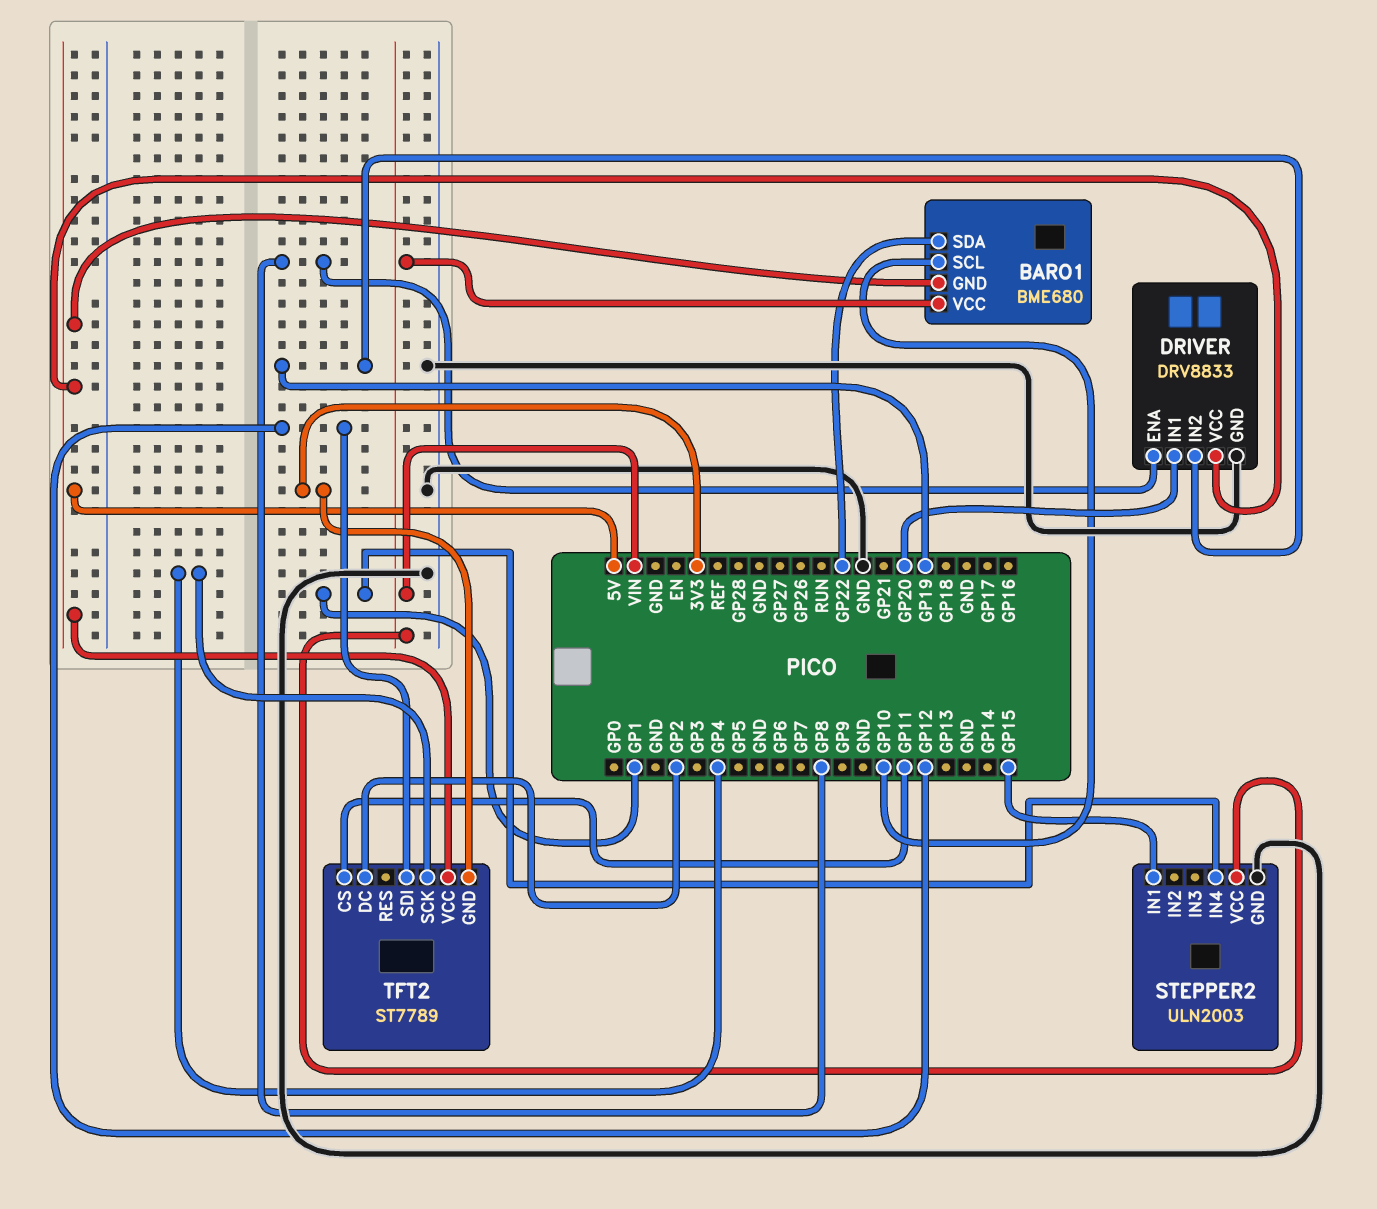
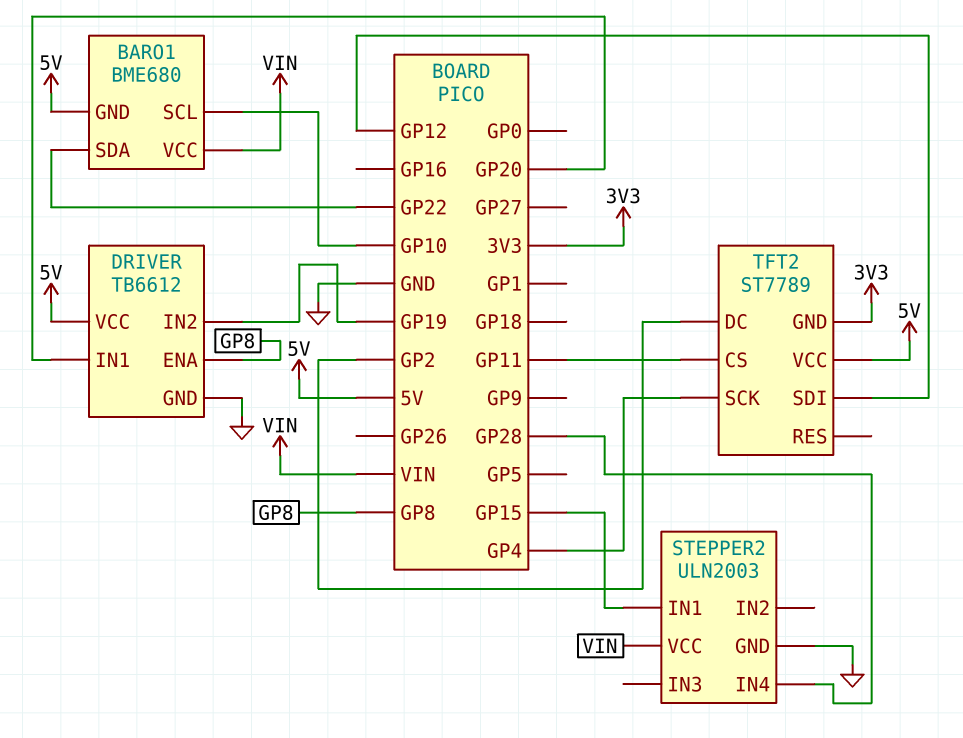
DRIVER: DRV8833 -> TB6612
STEPPER2 pin IN4: GP1 -> GP28

